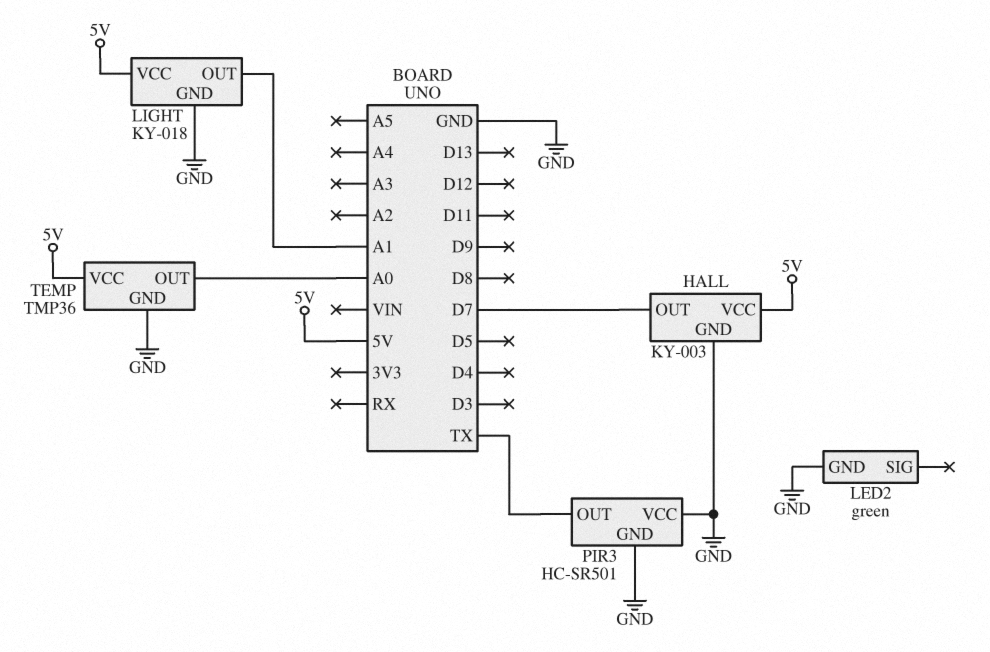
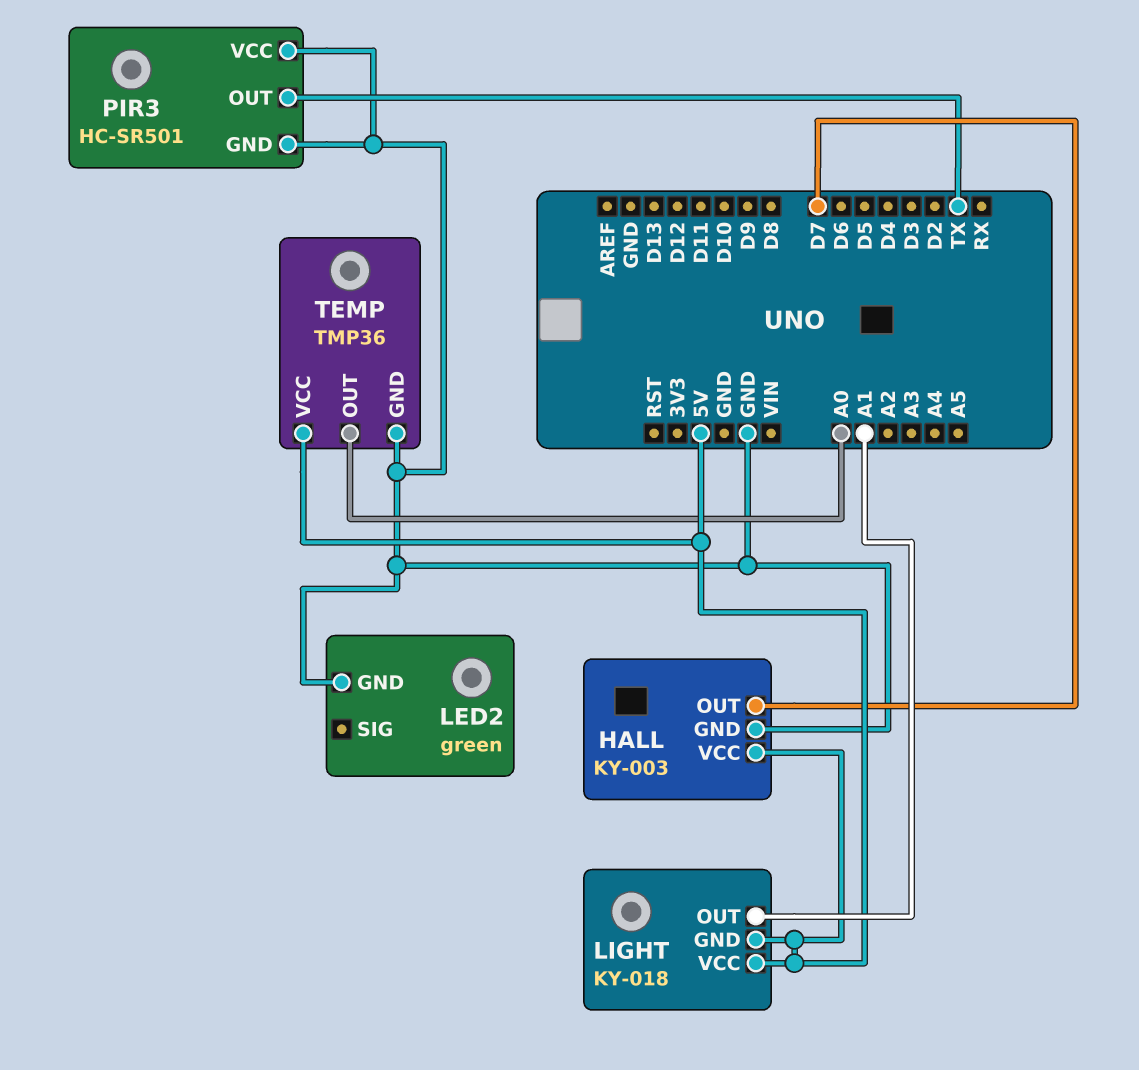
LIGHT pin GND: GND -> 5V

